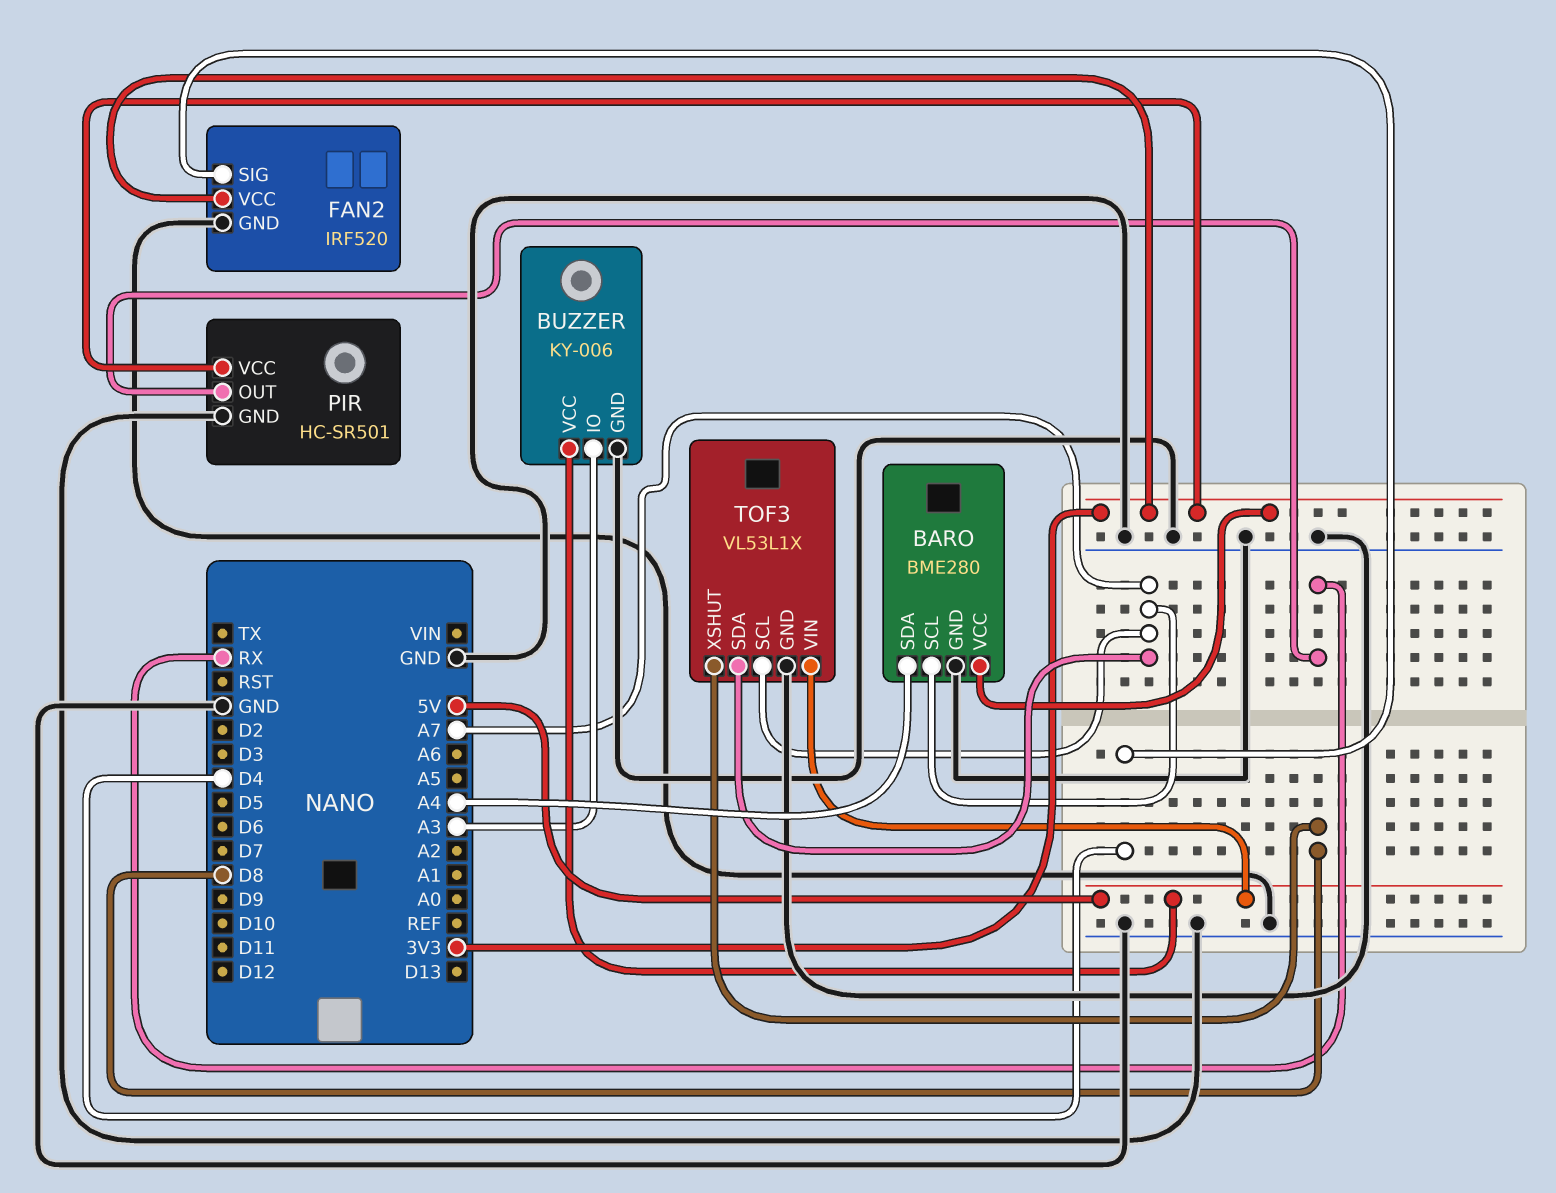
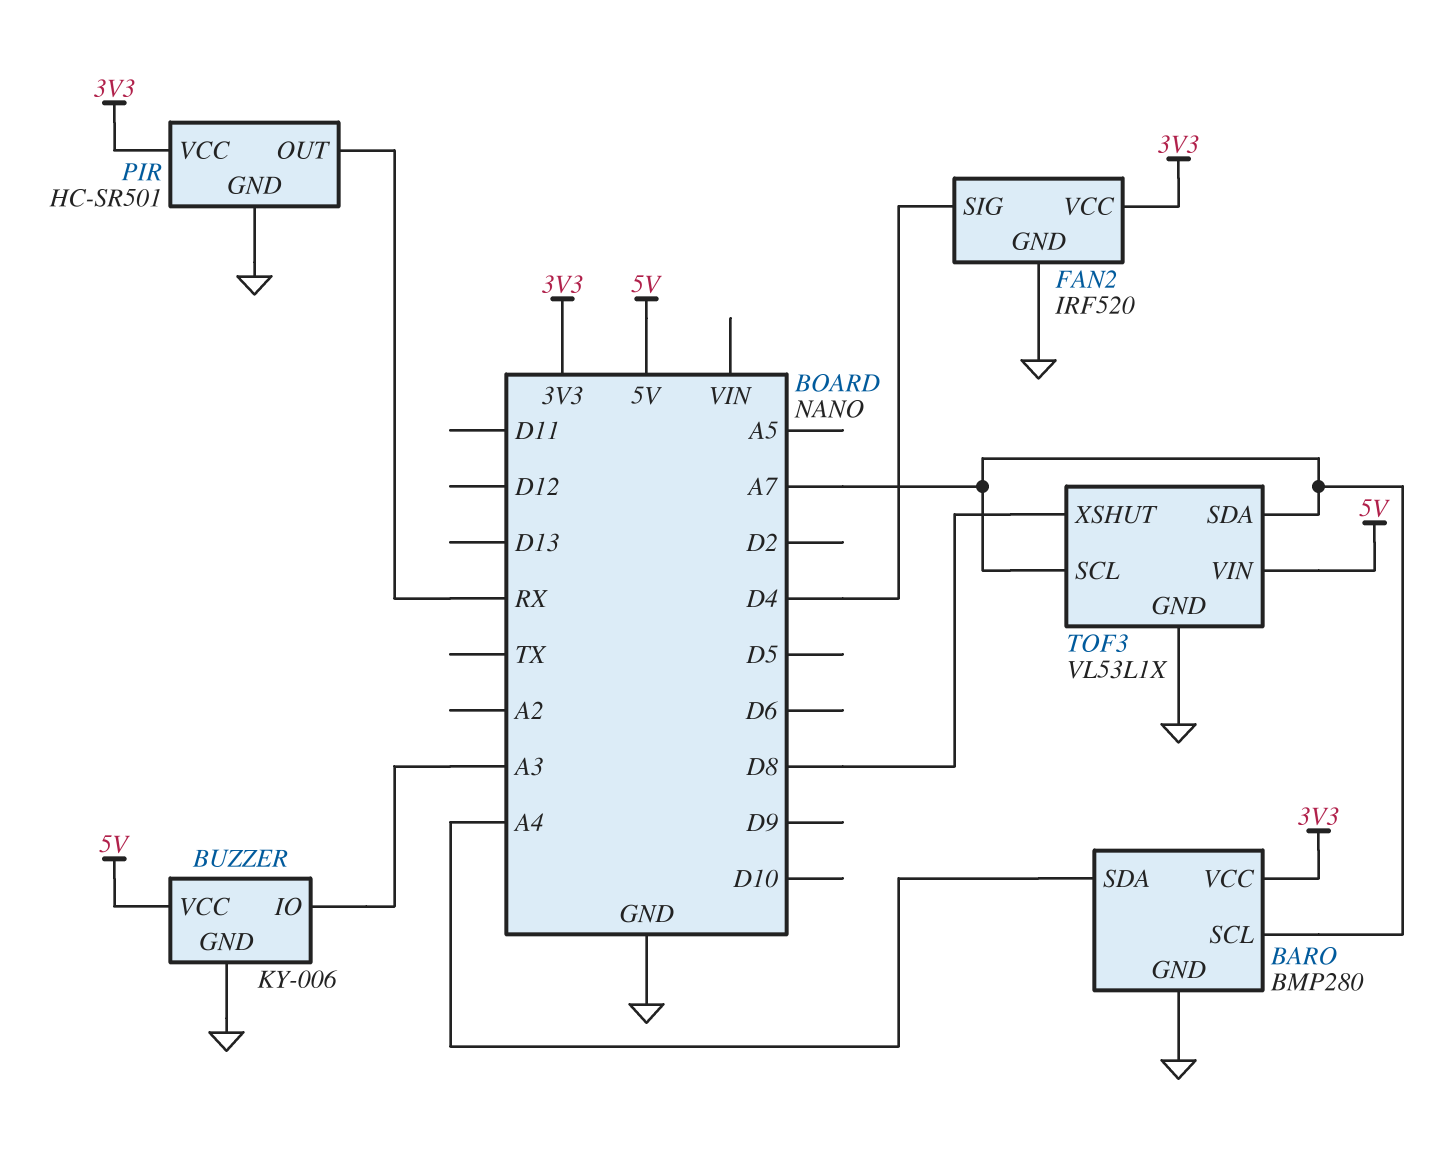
BARO: BME280 -> BMP280

